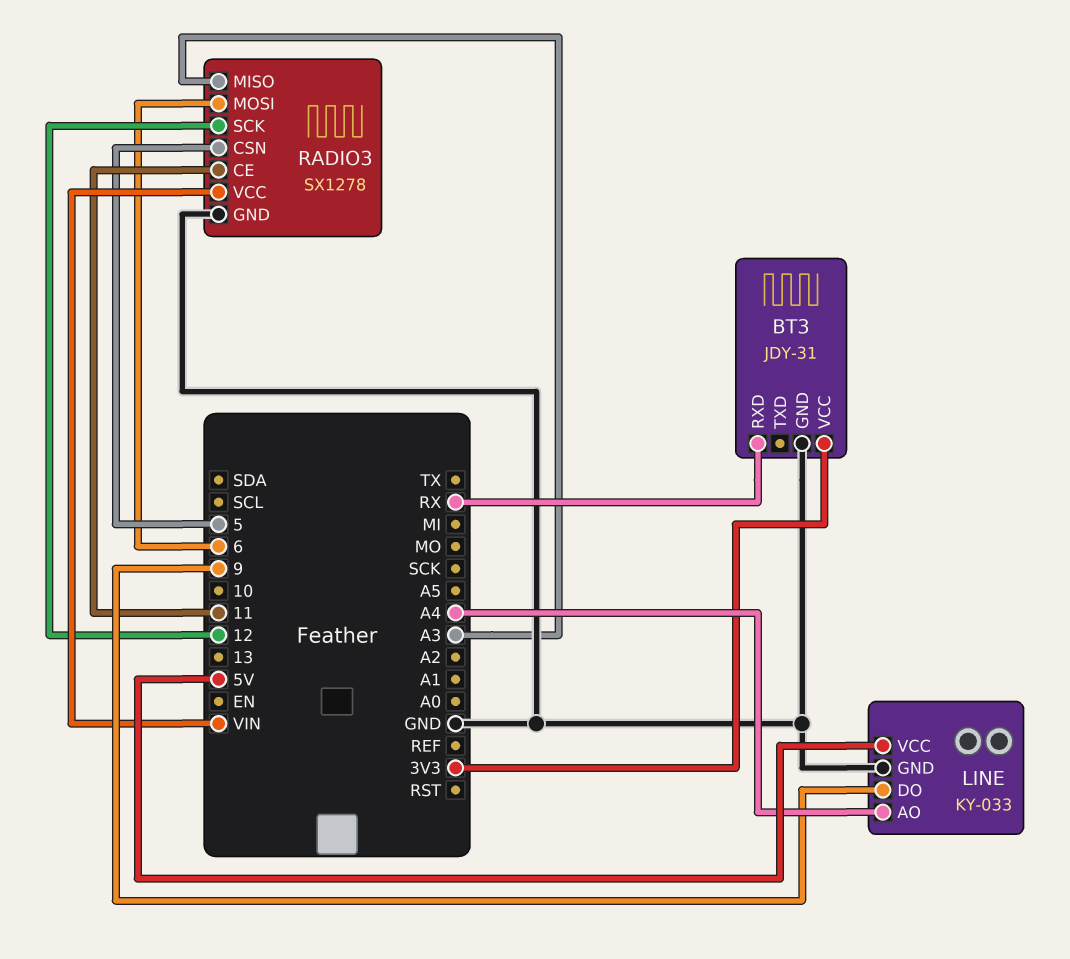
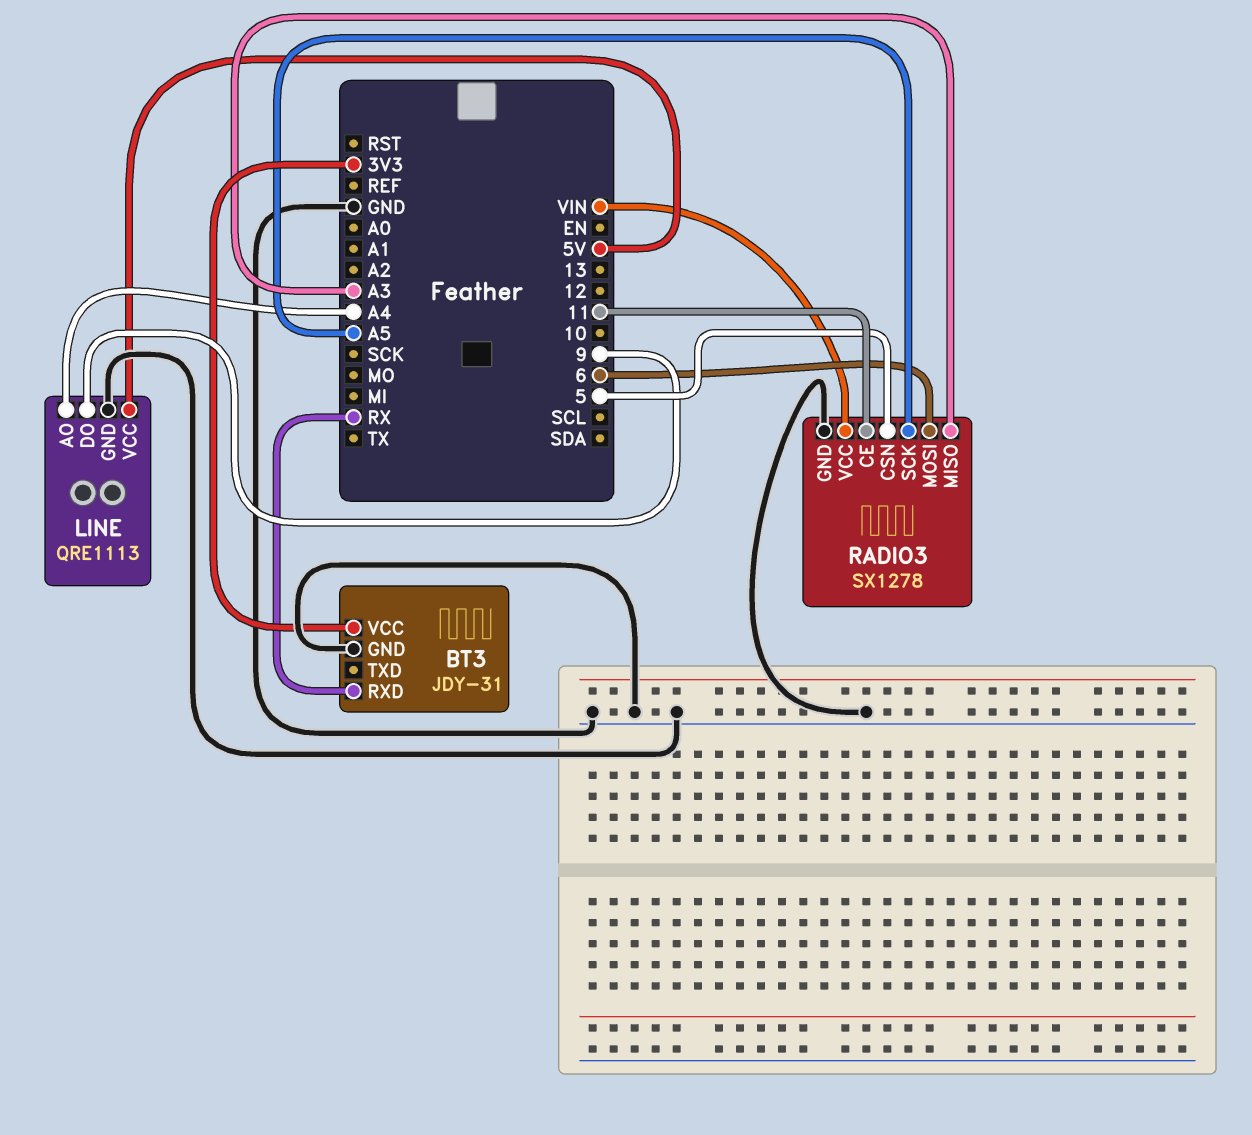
LINE: KY-033 -> QRE1113
RADIO3 pin SCK: 12 -> A5

